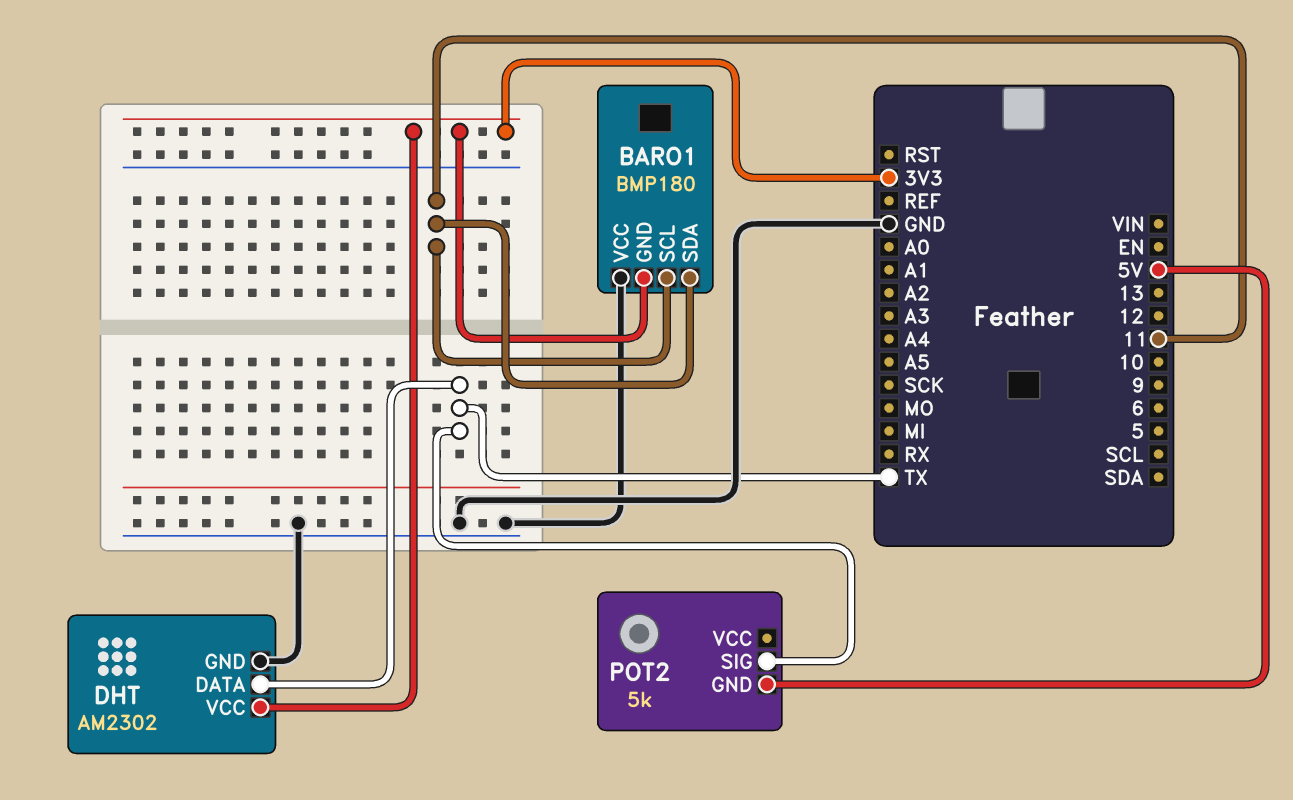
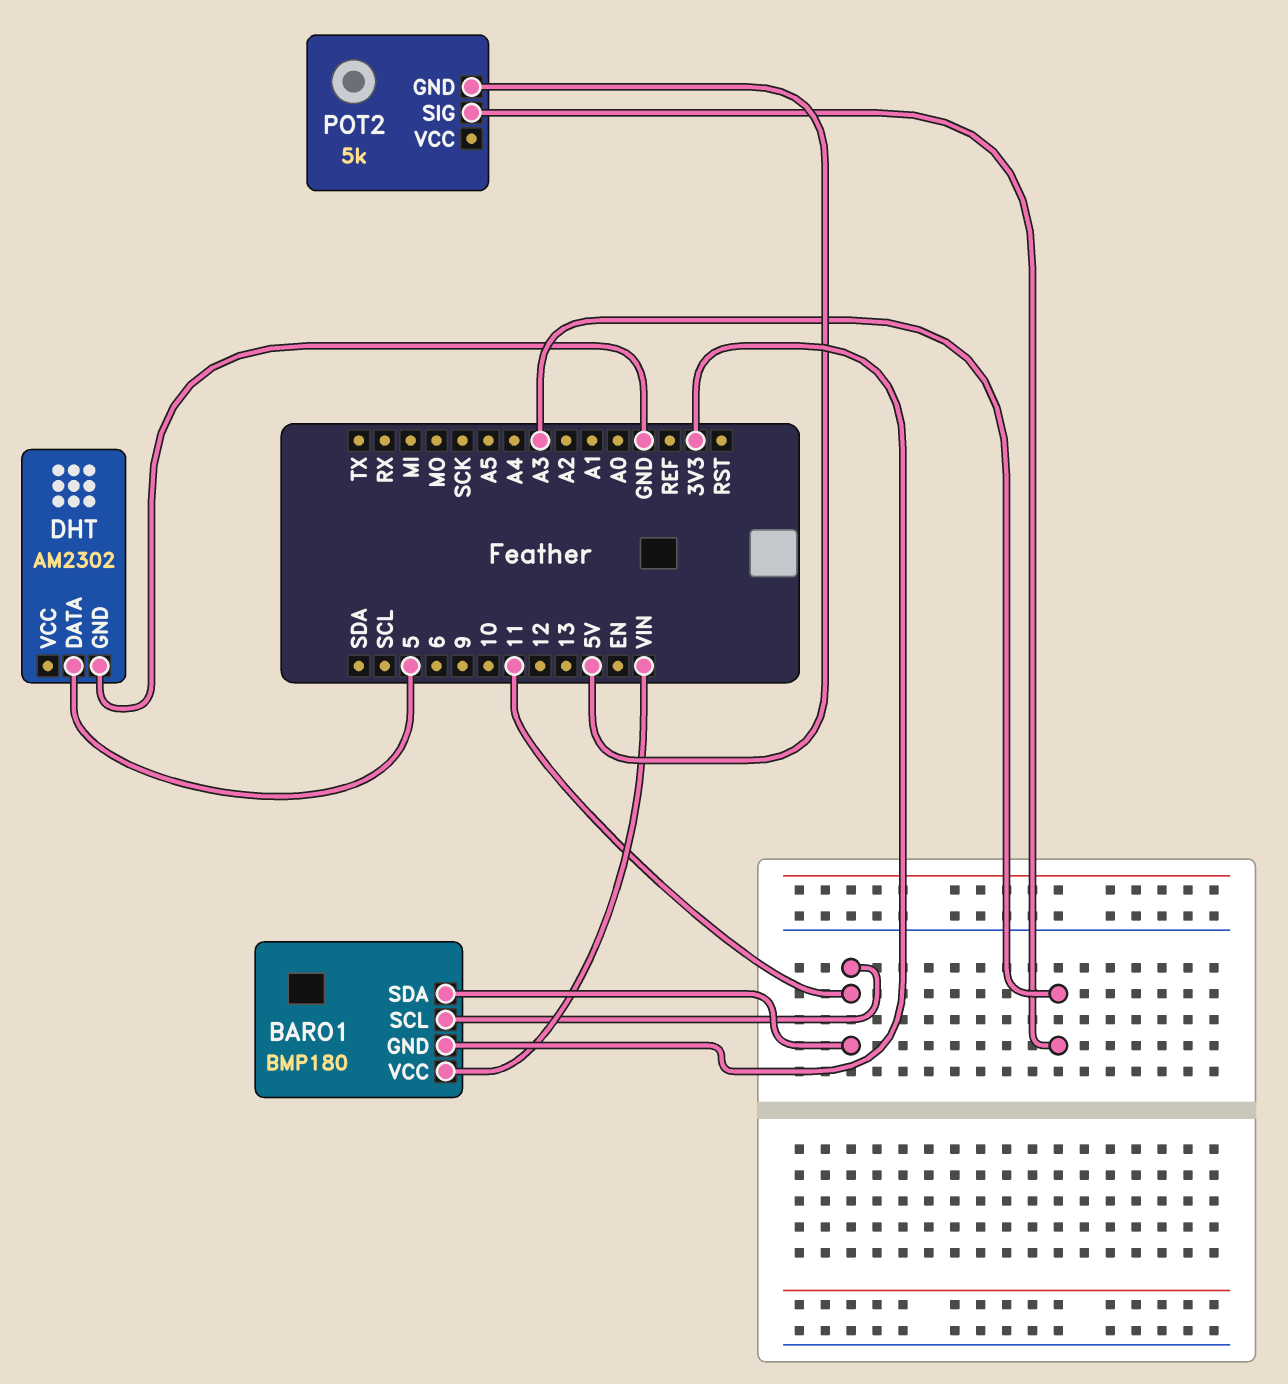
BARO1 pin VCC: GND -> VIN
DHT pin DATA: TX -> 5
DHT pin VCC: 3V3 -> none
POT2 pin SIG: TX -> A3

